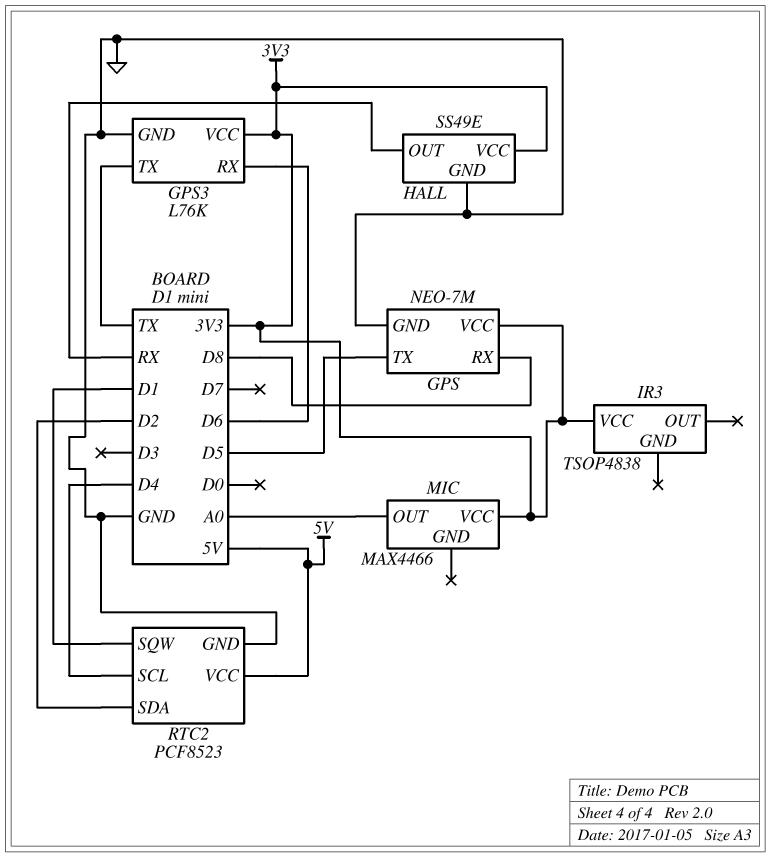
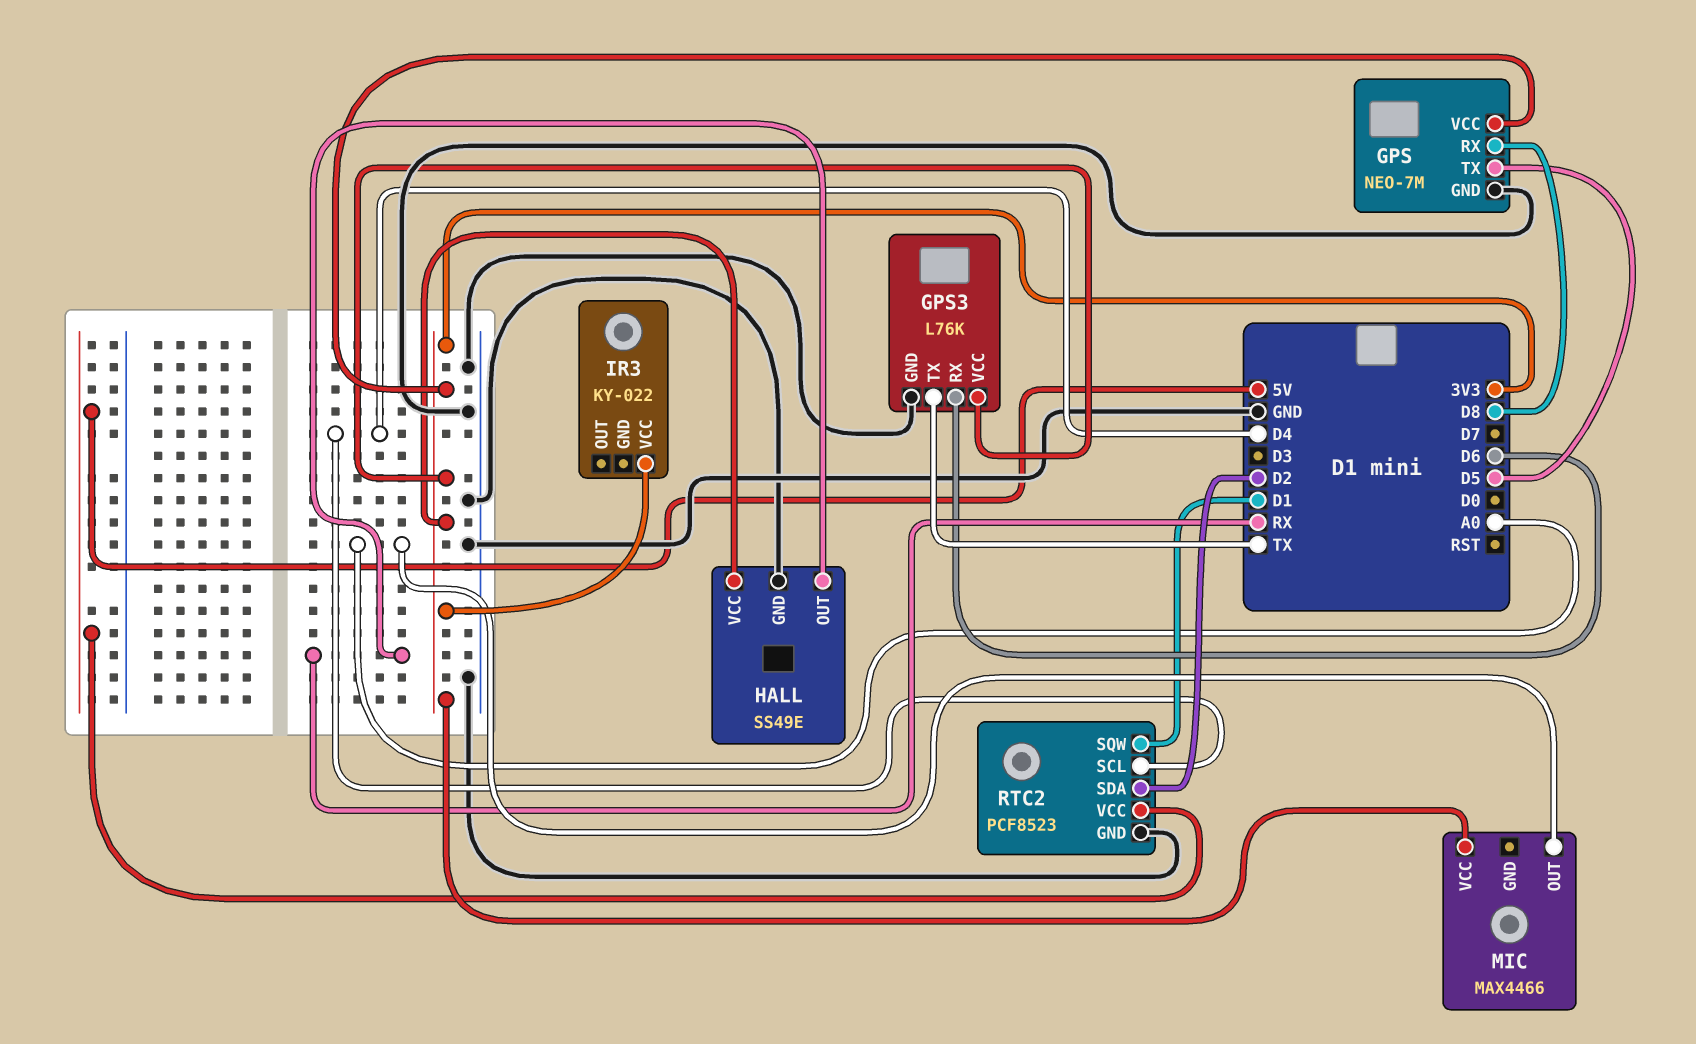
IR3: TSOP4838 -> KY-022

